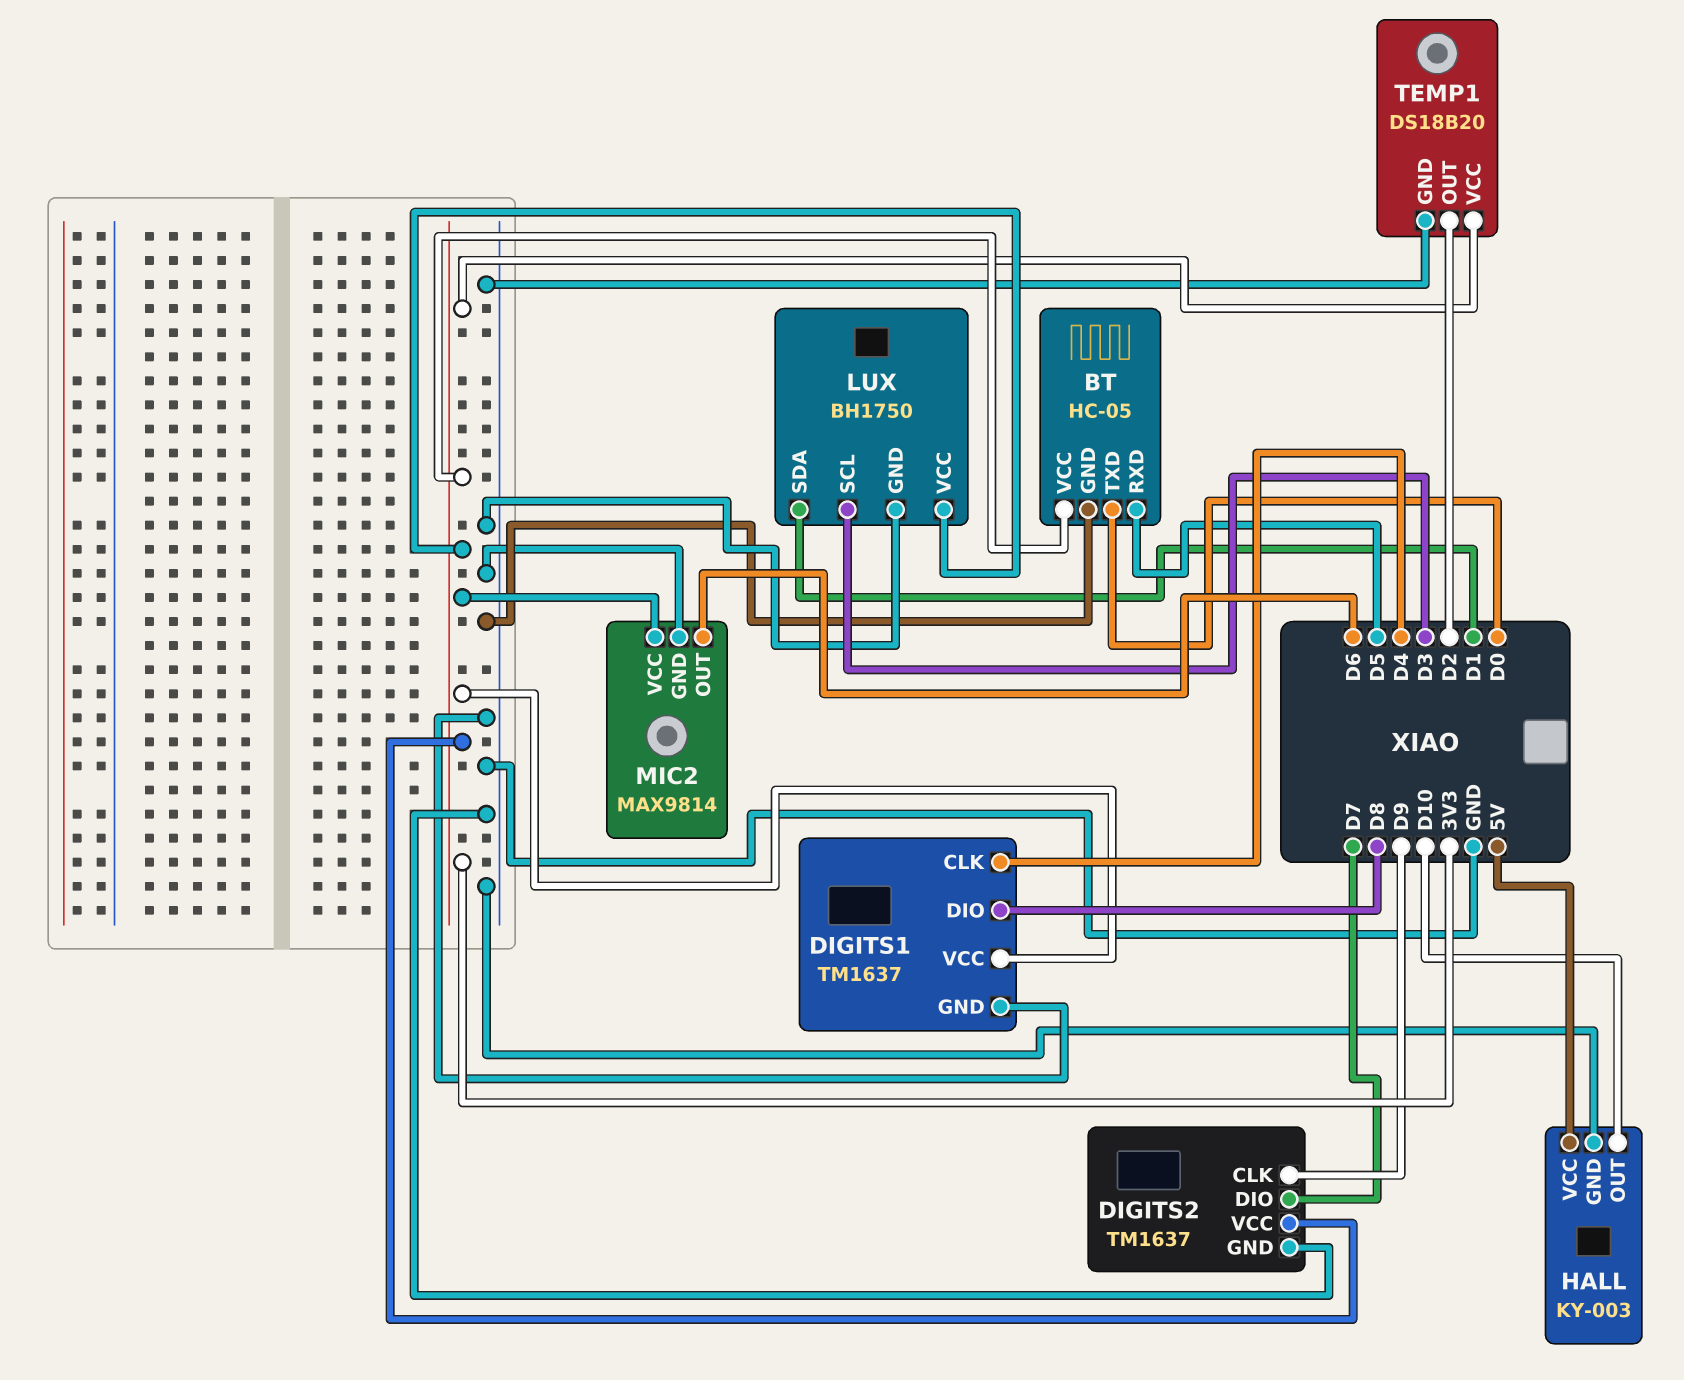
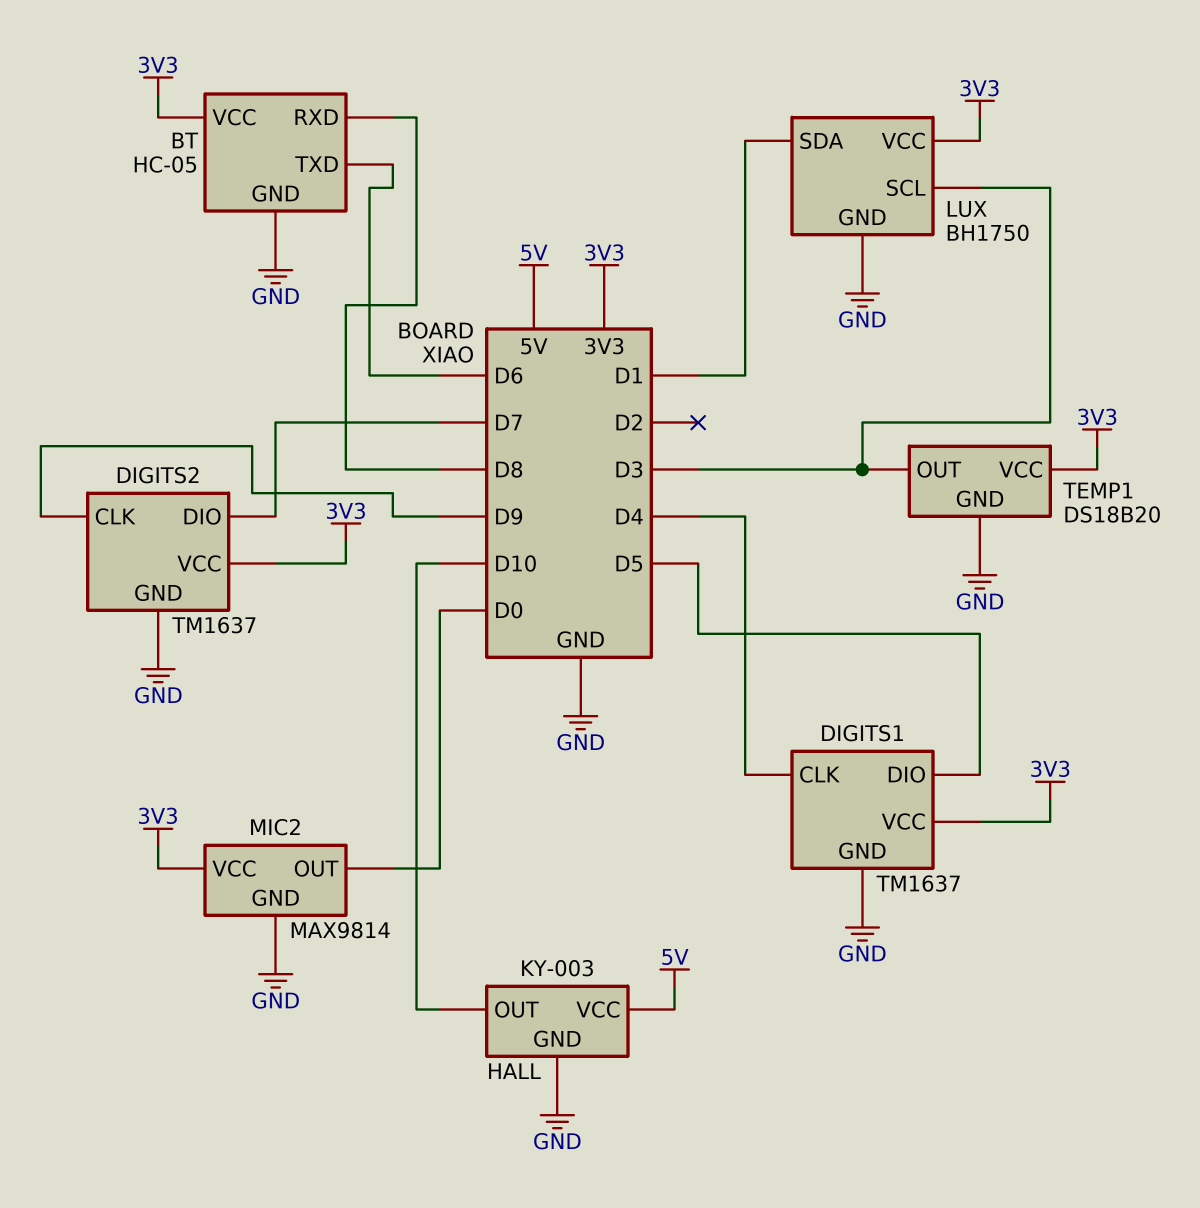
BT pin RXD: D5 -> D8
BT pin TXD: D0 -> D6
DIGITS1 pin DIO: D8 -> D5
MIC2 pin OUT: D6 -> D0
TEMP1 pin OUT: D2 -> D3

